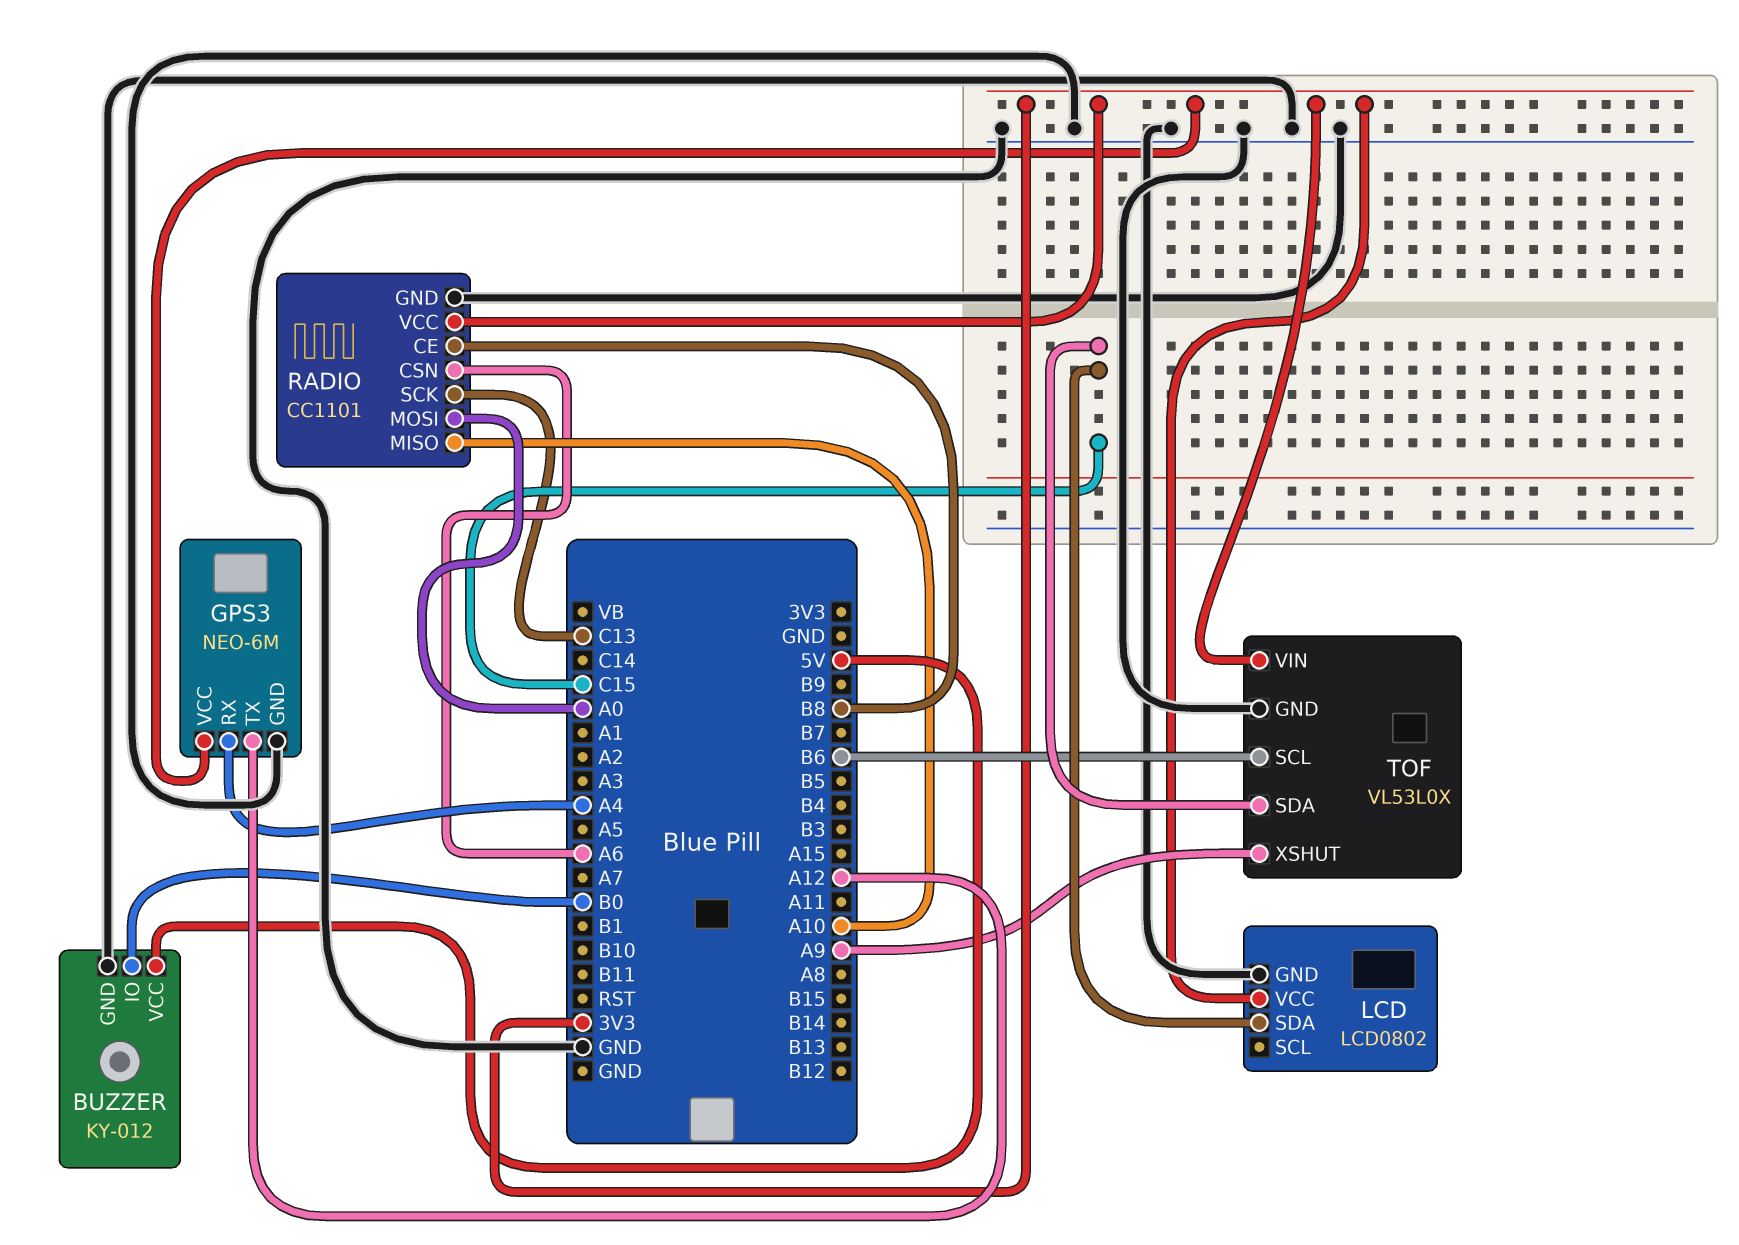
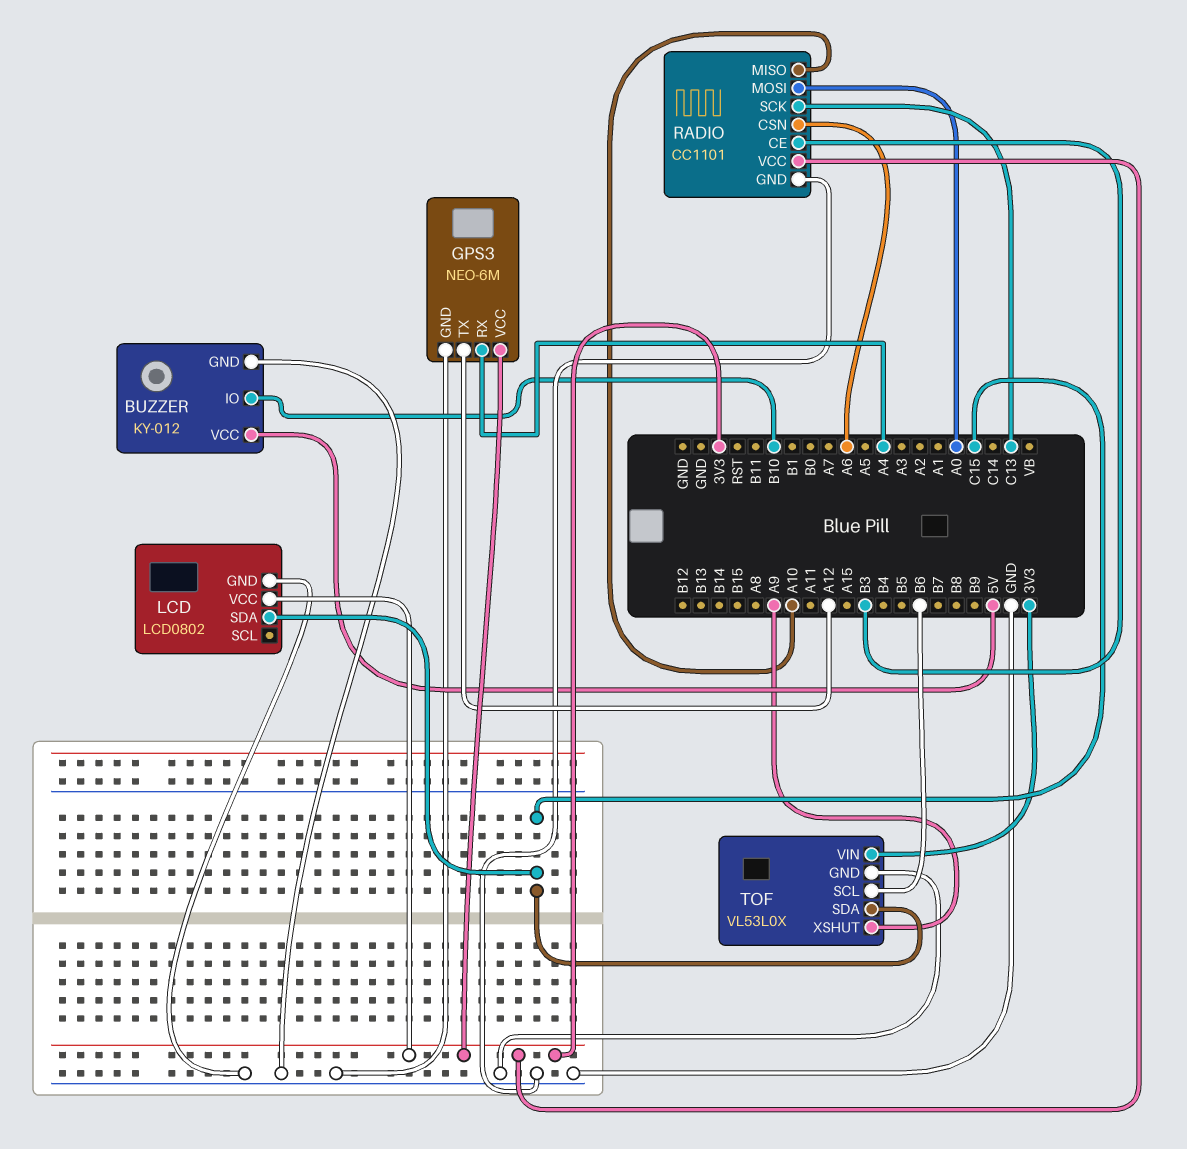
BUZZER pin IO: B0 -> B10
RADIO pin CE: B8 -> B3

